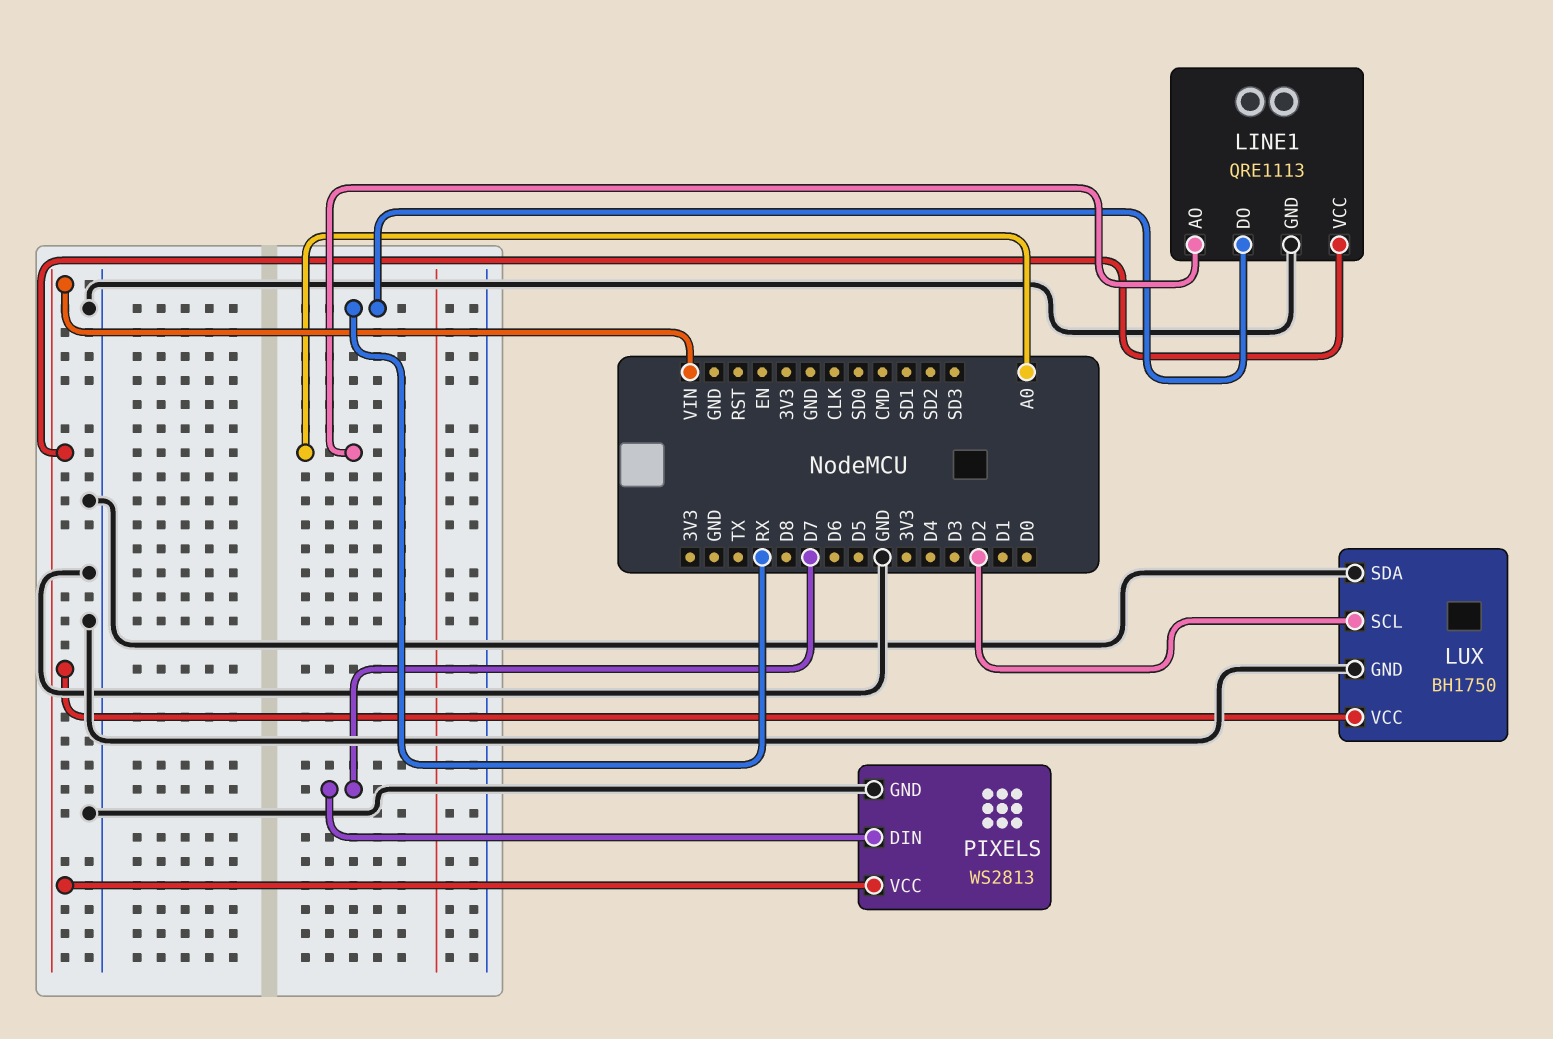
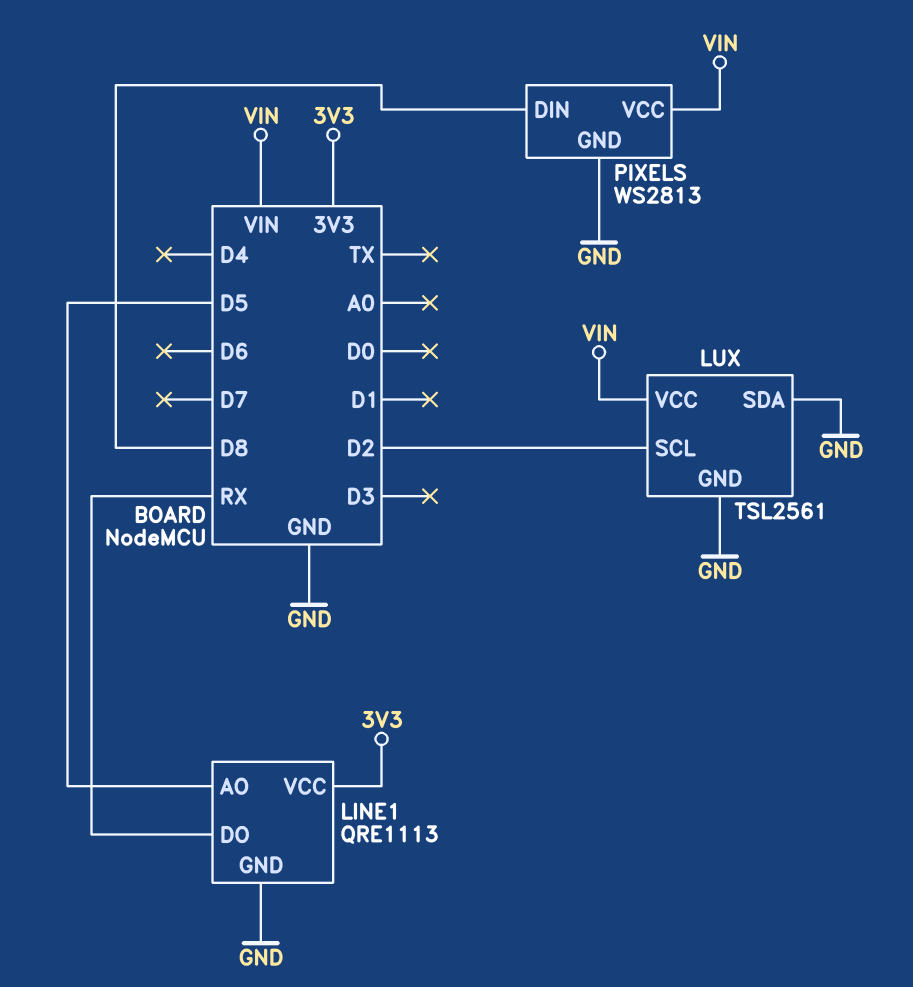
LINE1 pin AO: A0 -> D5
LINE1 pin VCC: VIN -> 3V3
LUX: BH1750 -> TSL2561
PIXELS pin DIN: D7 -> D8

